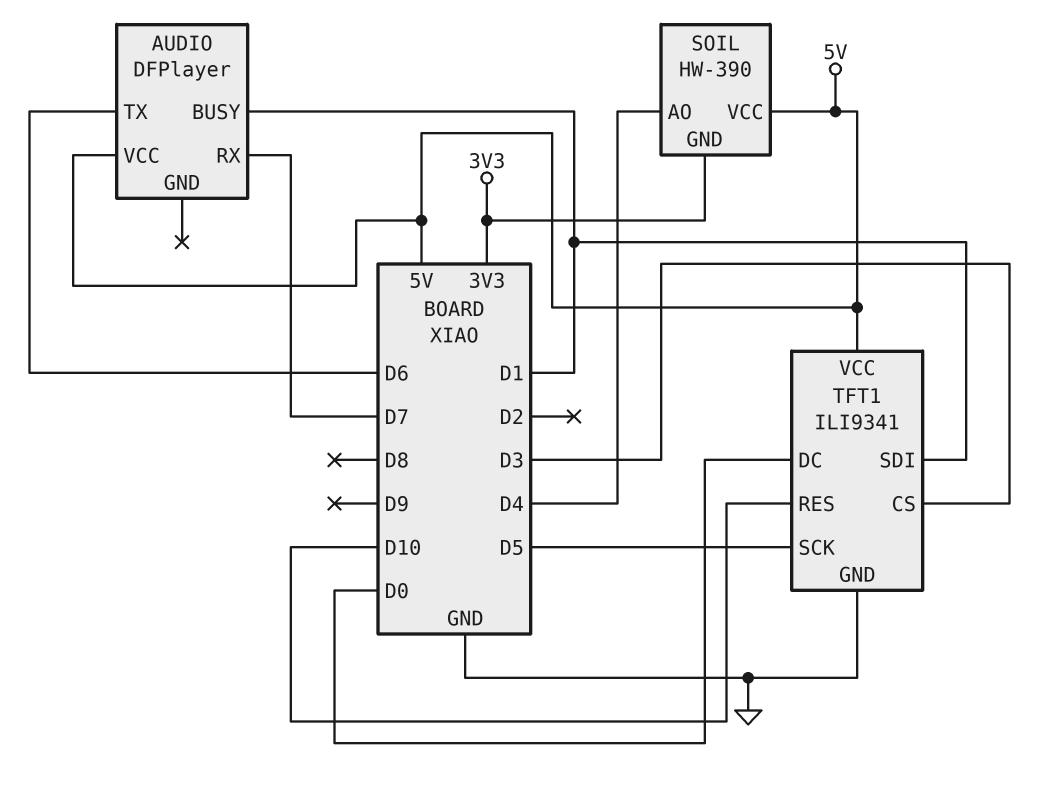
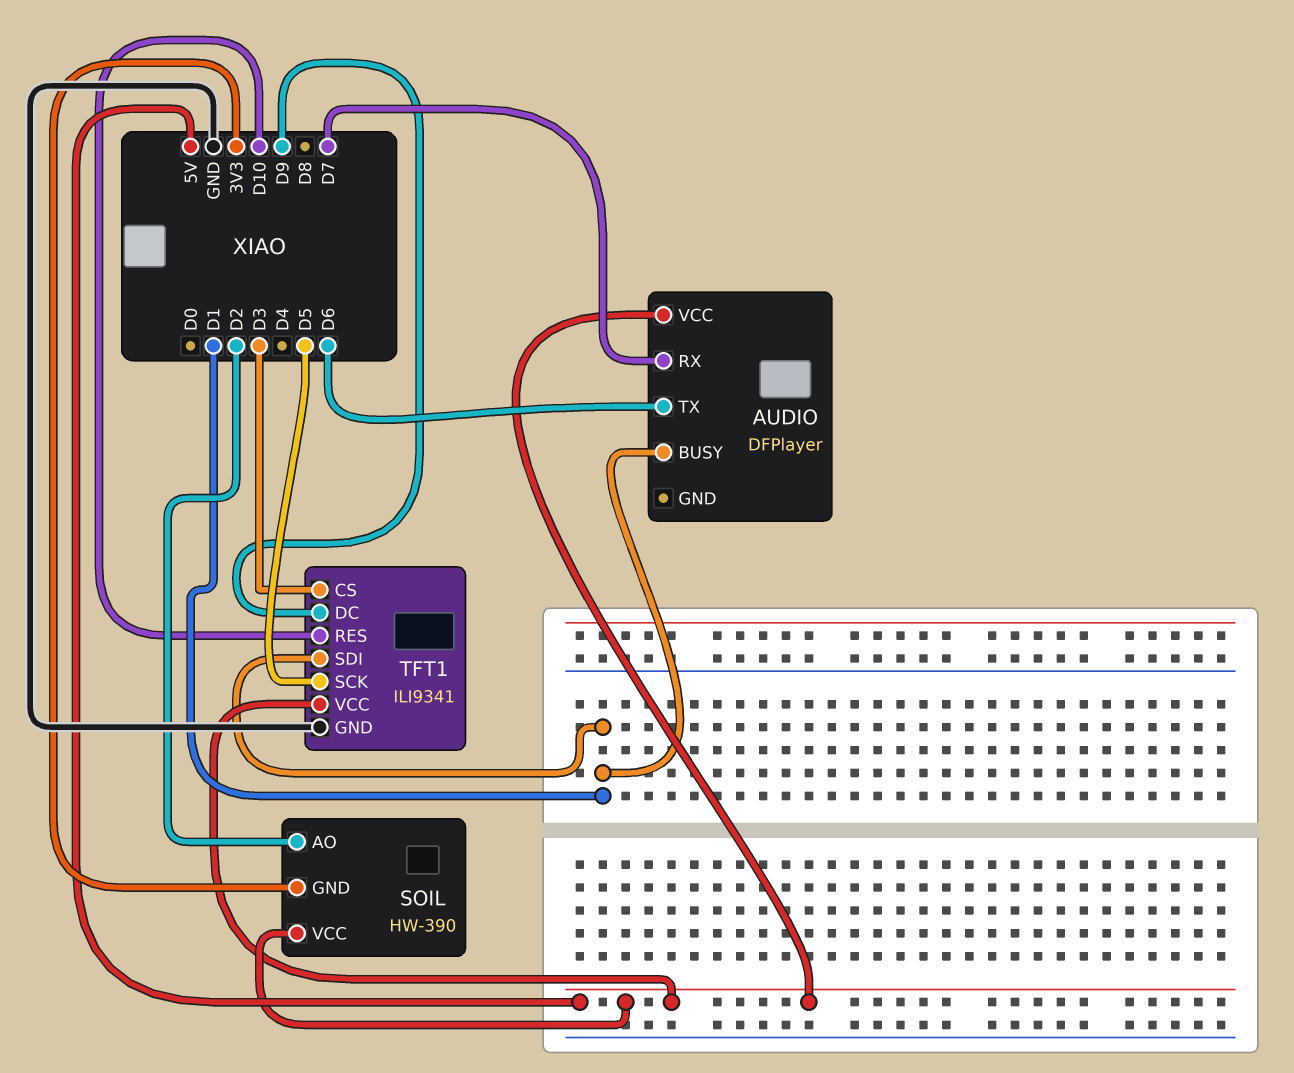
SOIL pin AO: D4 -> D2
TFT1 pin DC: D0 -> D9

